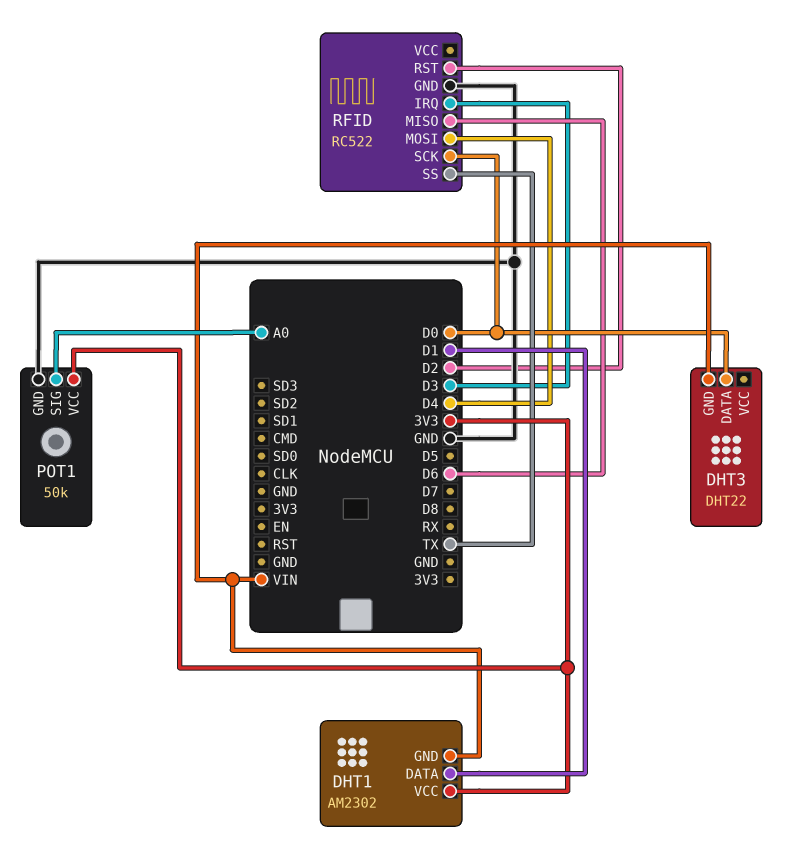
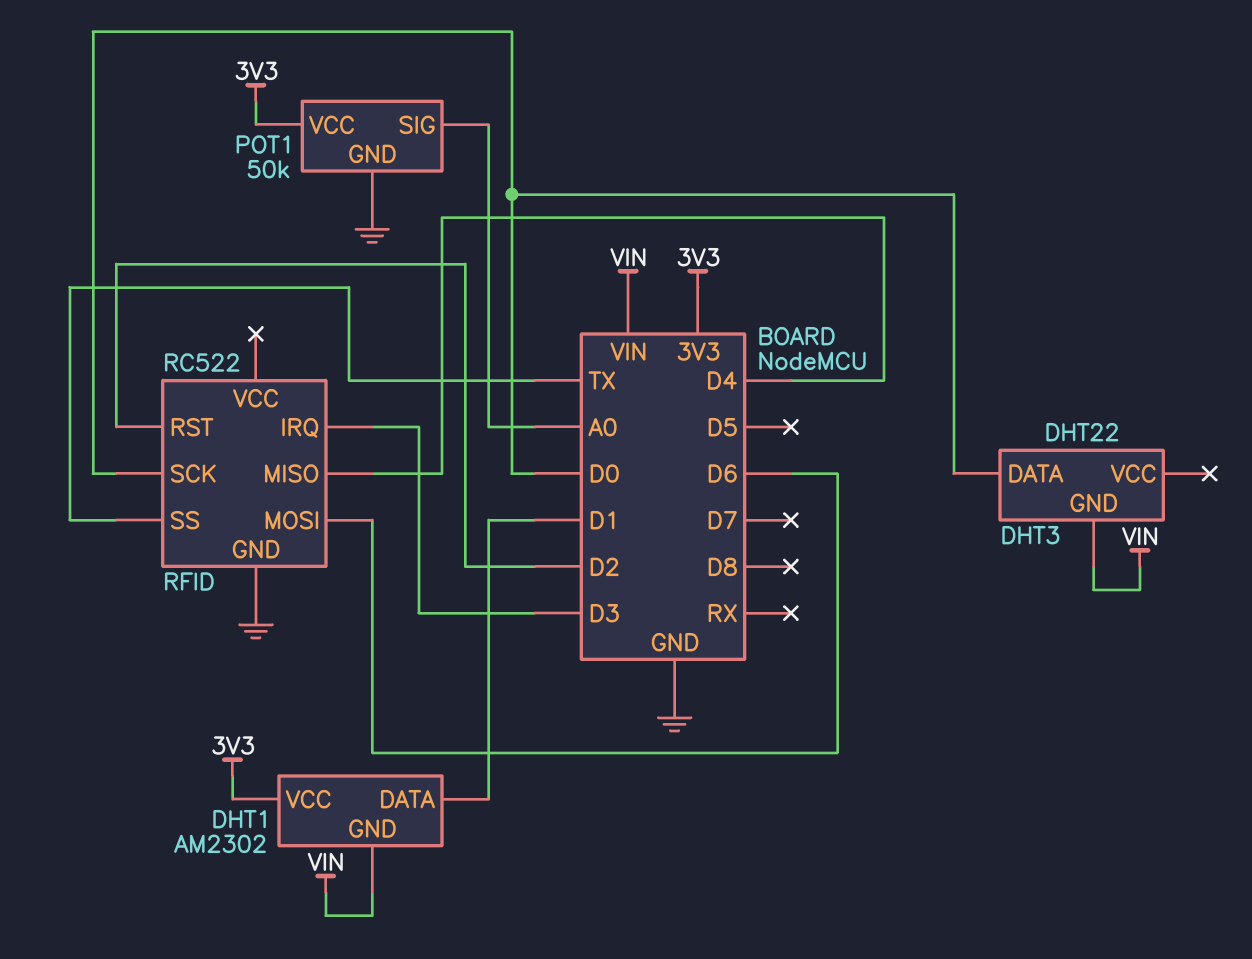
RFID pin MISO: D6 -> D4
RFID pin MOSI: D4 -> D6

